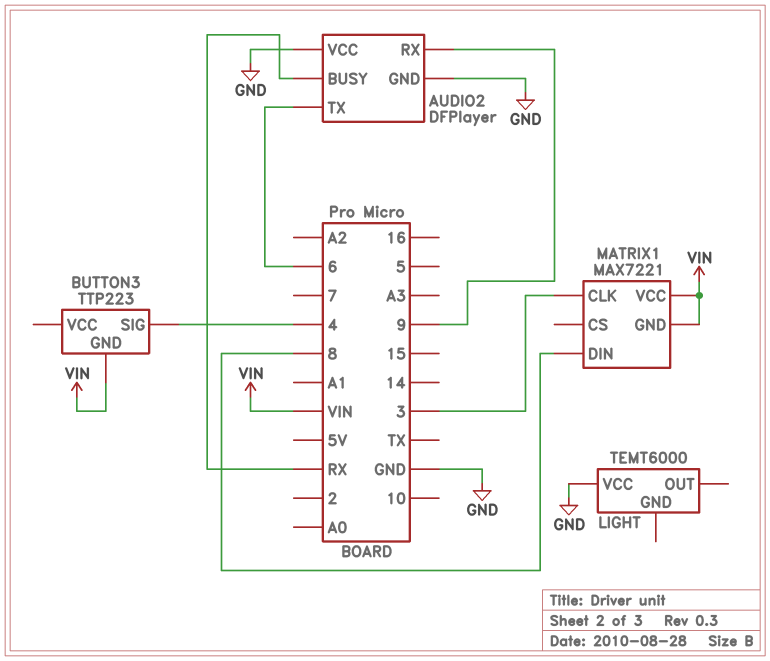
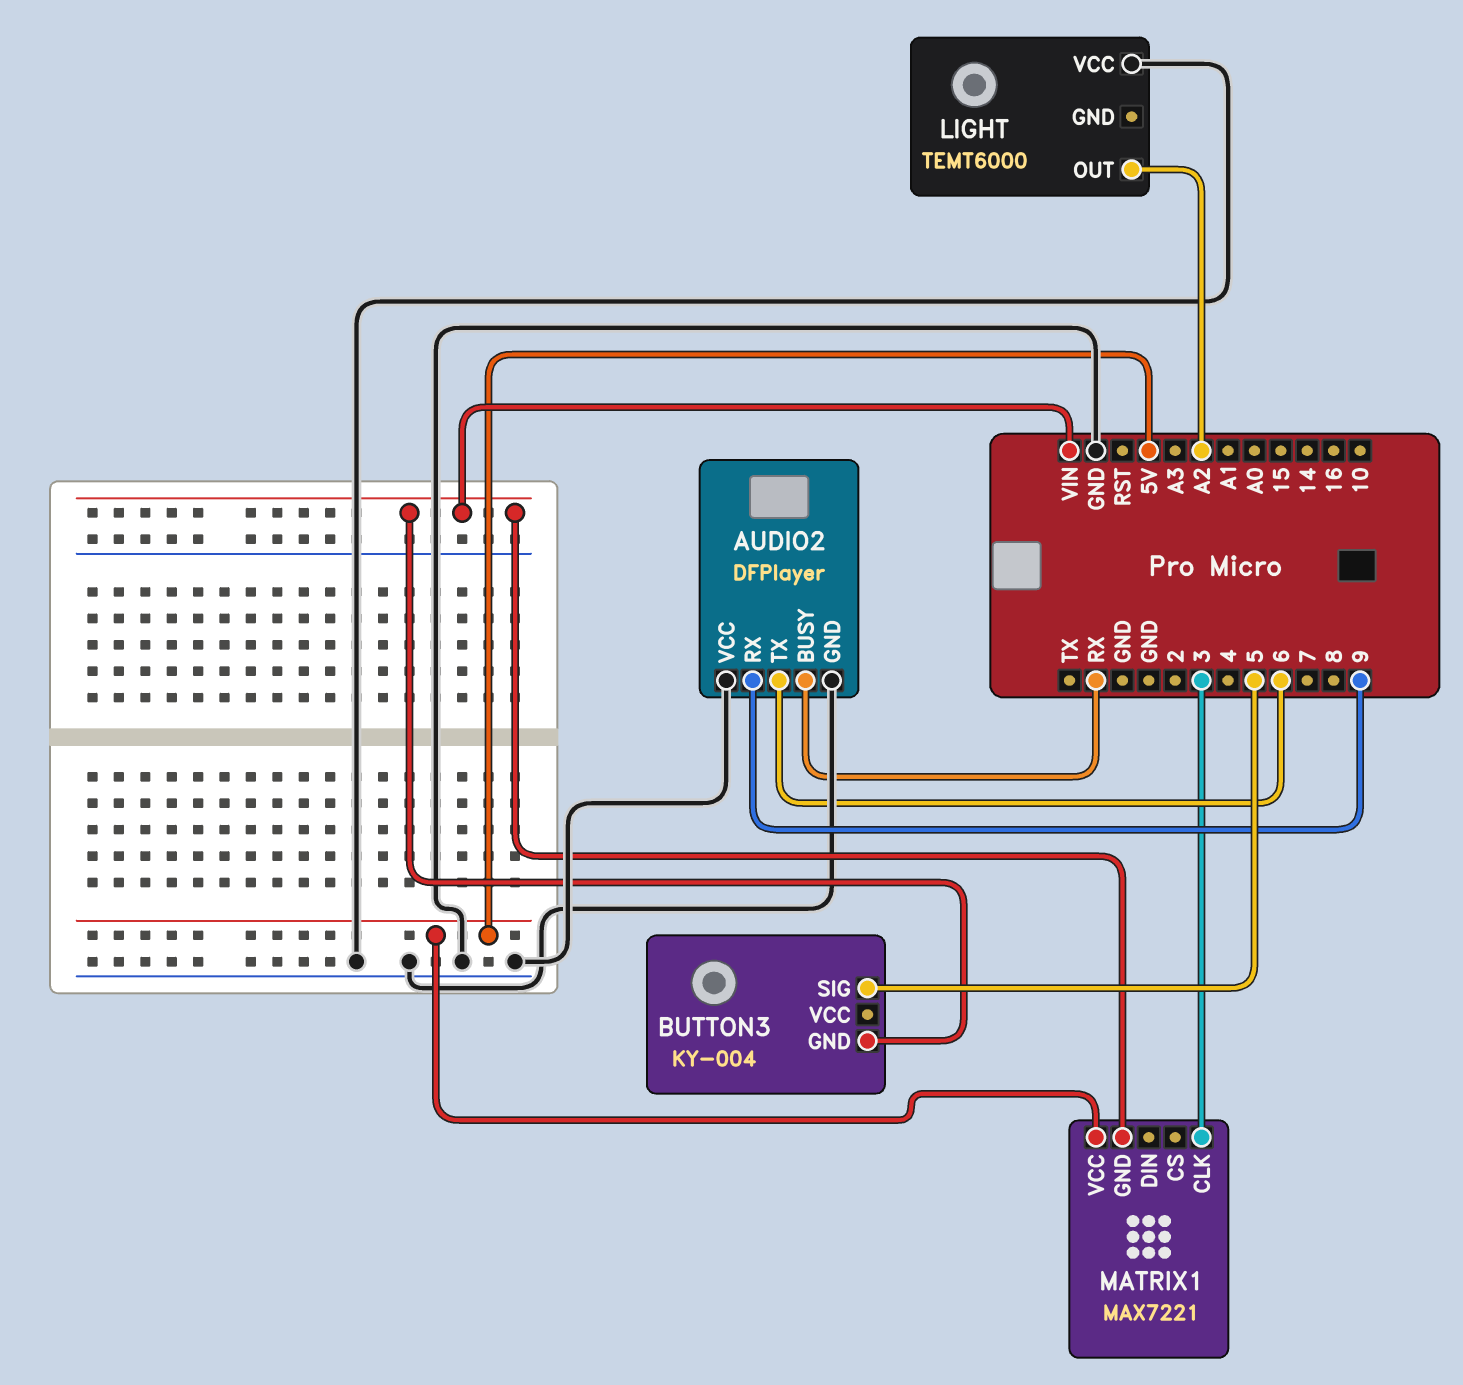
BUTTON3: TTP223 -> KY-004
BUTTON3 pin SIG: 4 -> 5
LIGHT pin OUT: none -> A2
MATRIX1 pin DIN: 8 -> none
MATRIX1 pin VCC: VIN -> 5V

